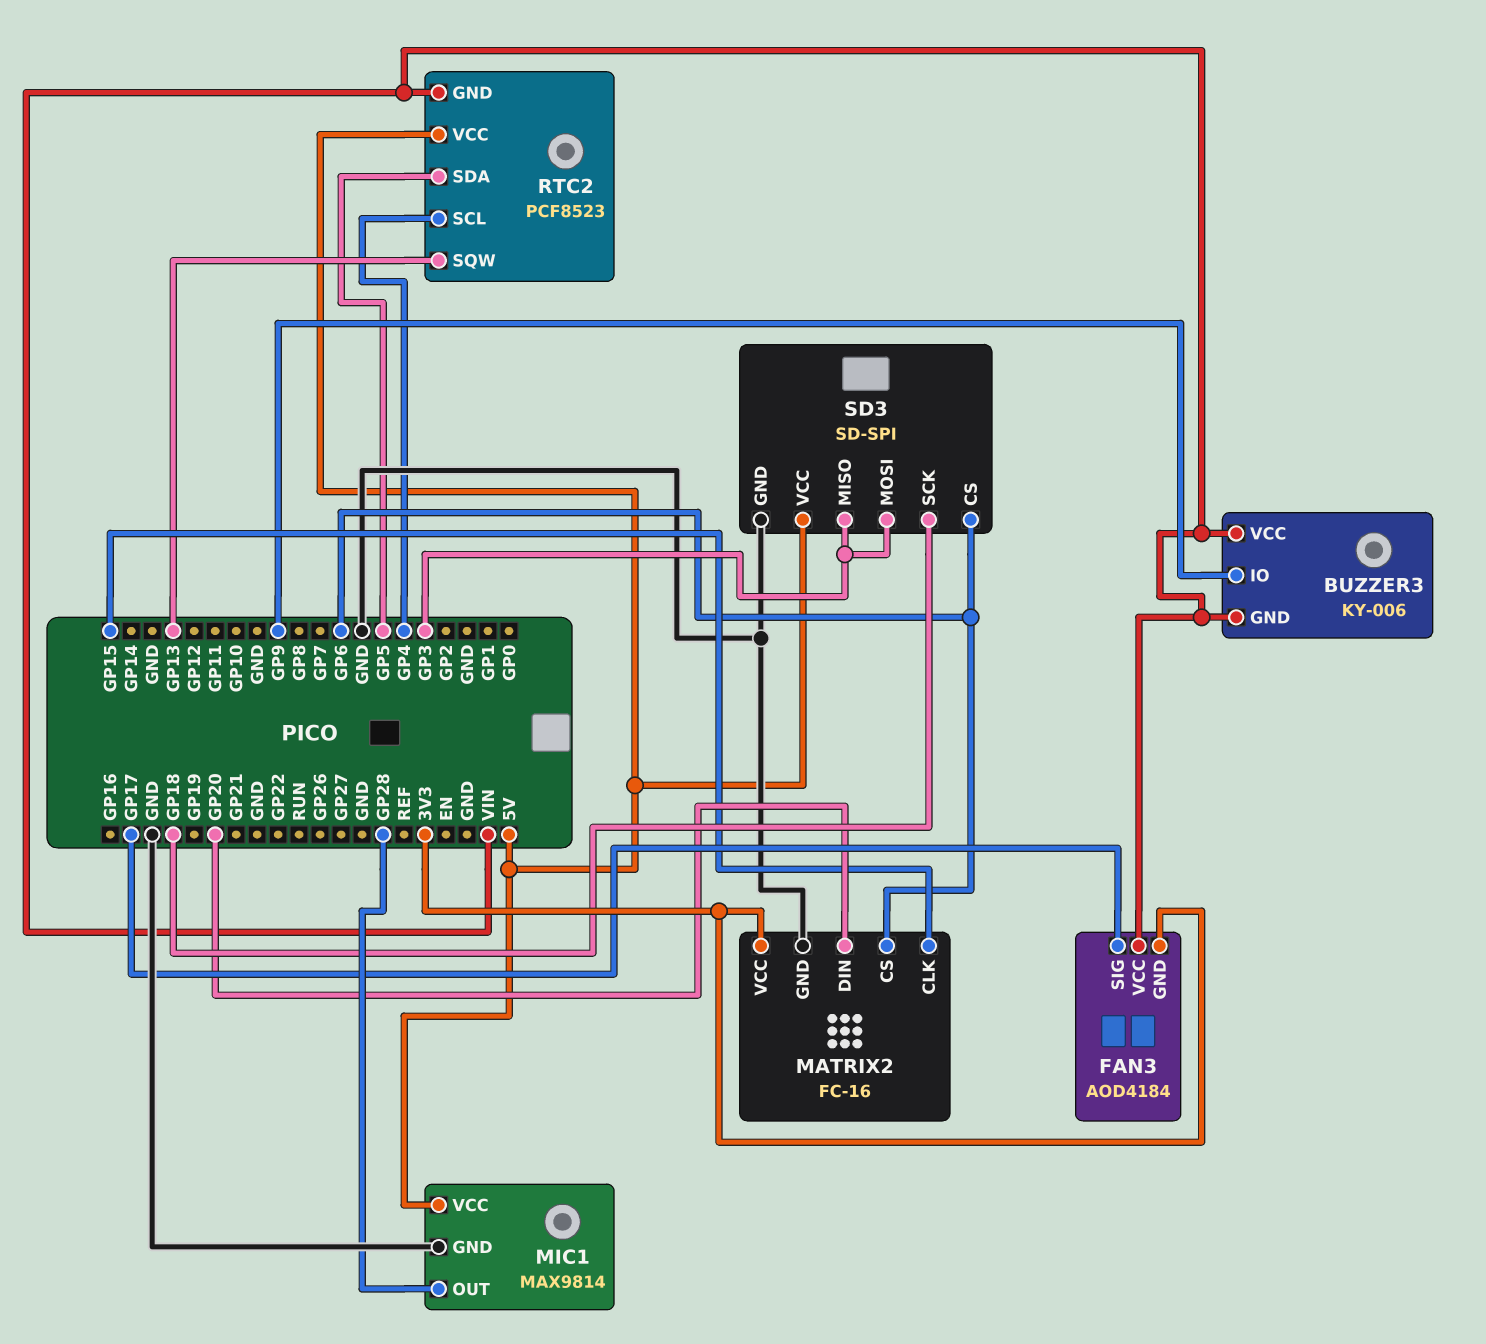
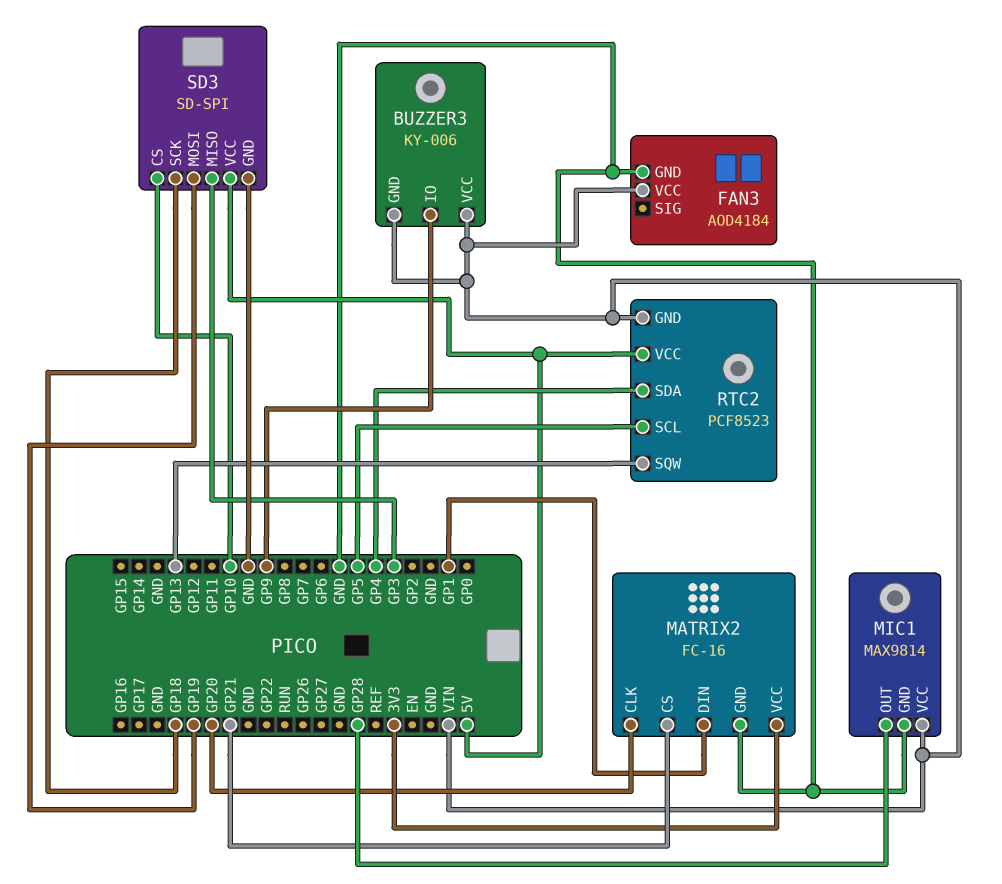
FAN3 pin GND: 3V3 -> GND
FAN3 pin SIG: GP17 -> none
MATRIX2 pin CLK: GP15 -> GP20
MATRIX2 pin CS: GP6 -> GP21
MATRIX2 pin DIN: GP20 -> GP1
MIC1 pin VCC: 5V -> VIN
RTC2 pin SCL: GP4 -> GP5
RTC2 pin SDA: GP5 -> GP4
SD3 pin CS: GP6 -> GP10
SD3 pin MOSI: GP3 -> GP19

